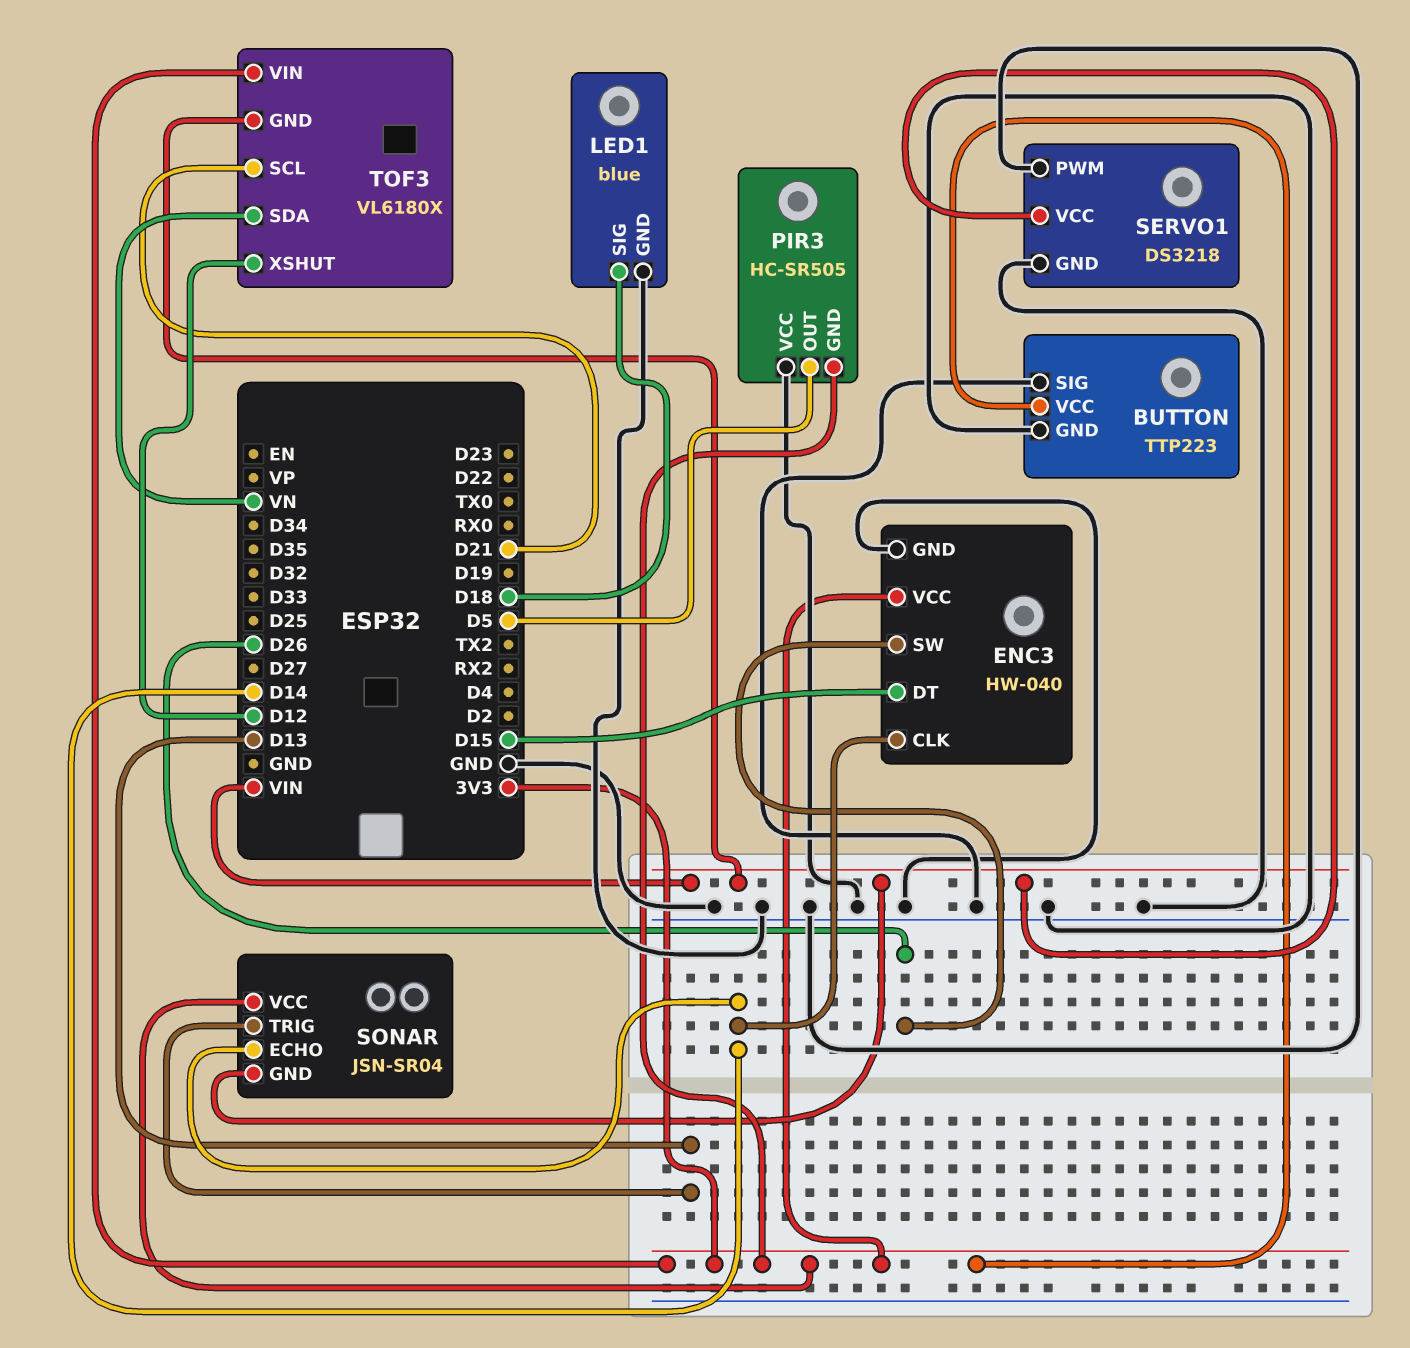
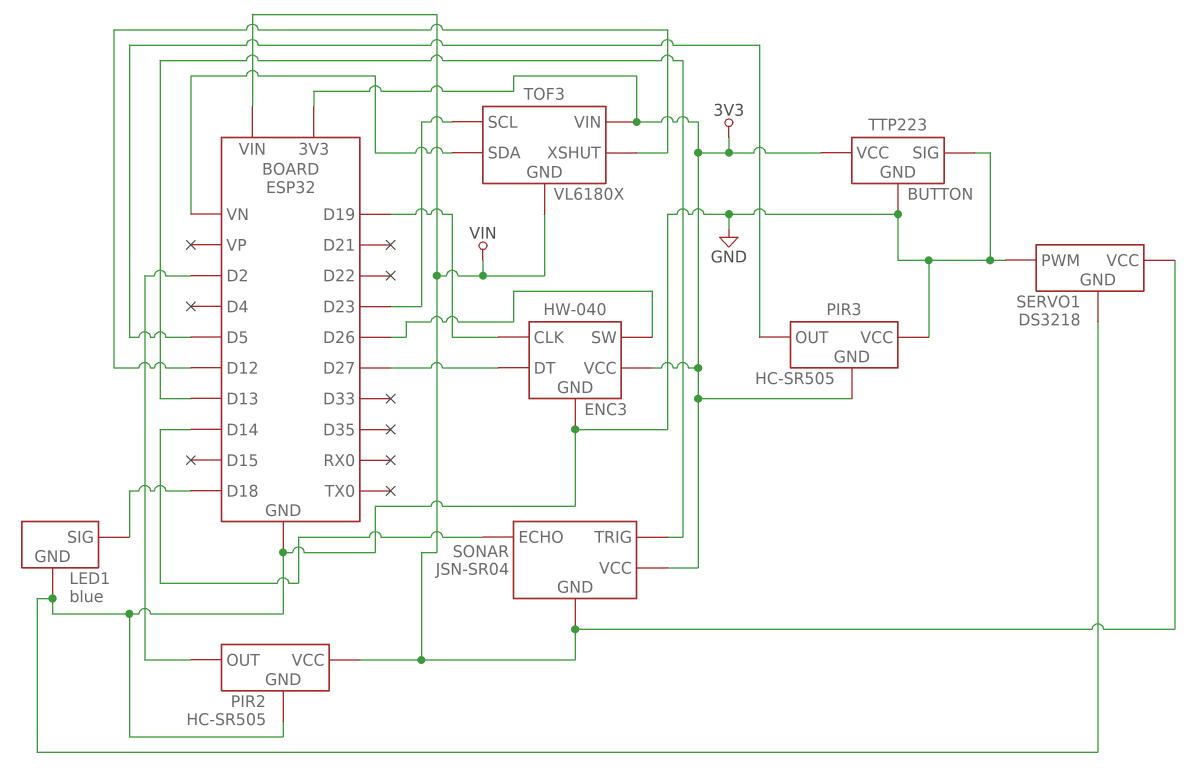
ENC3 pin CLK: D14 -> D19
ENC3 pin DT: D15 -> D27
PIR2: none -> HC-SR505
PIR2 pin GND: none -> GND
PIR2 pin OUT: none -> D2
PIR2 pin VCC: none -> VIN
TOF3 pin SCL: D21 -> D23

